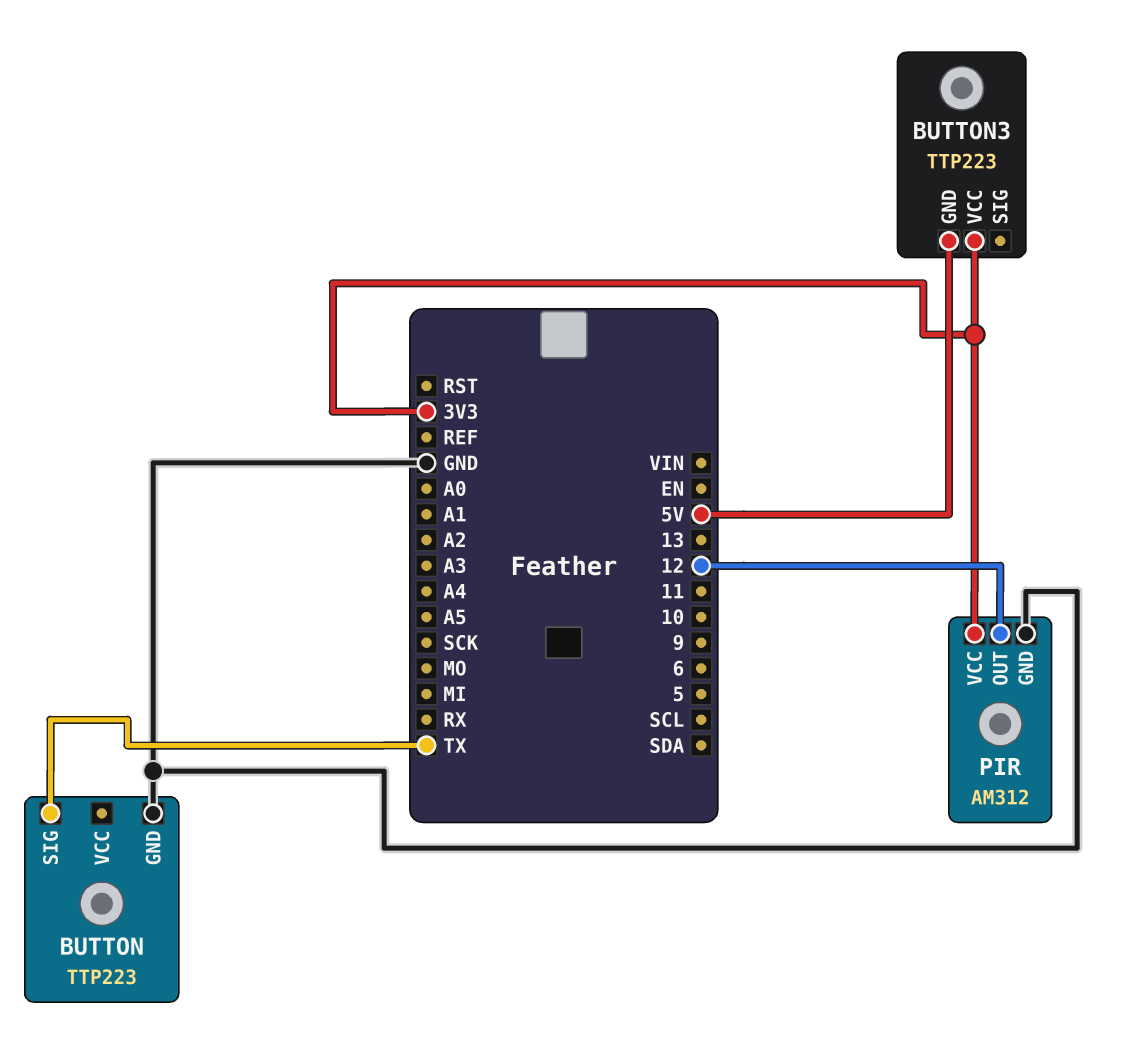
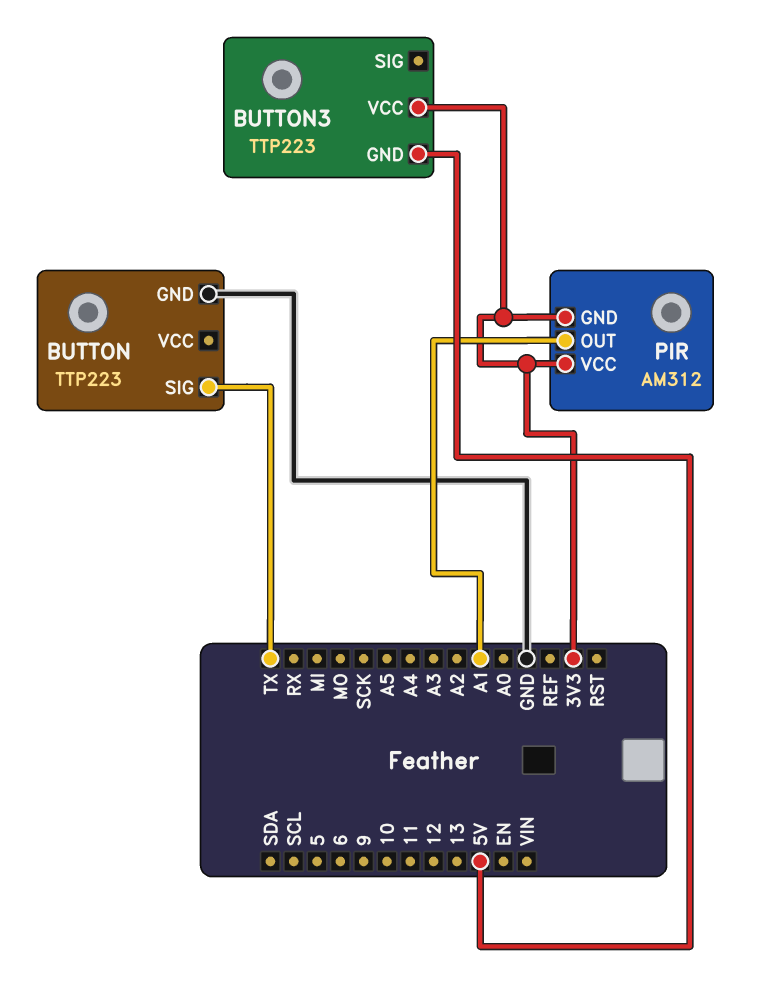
PIR pin GND: GND -> 3V3
PIR pin OUT: 12 -> A1

